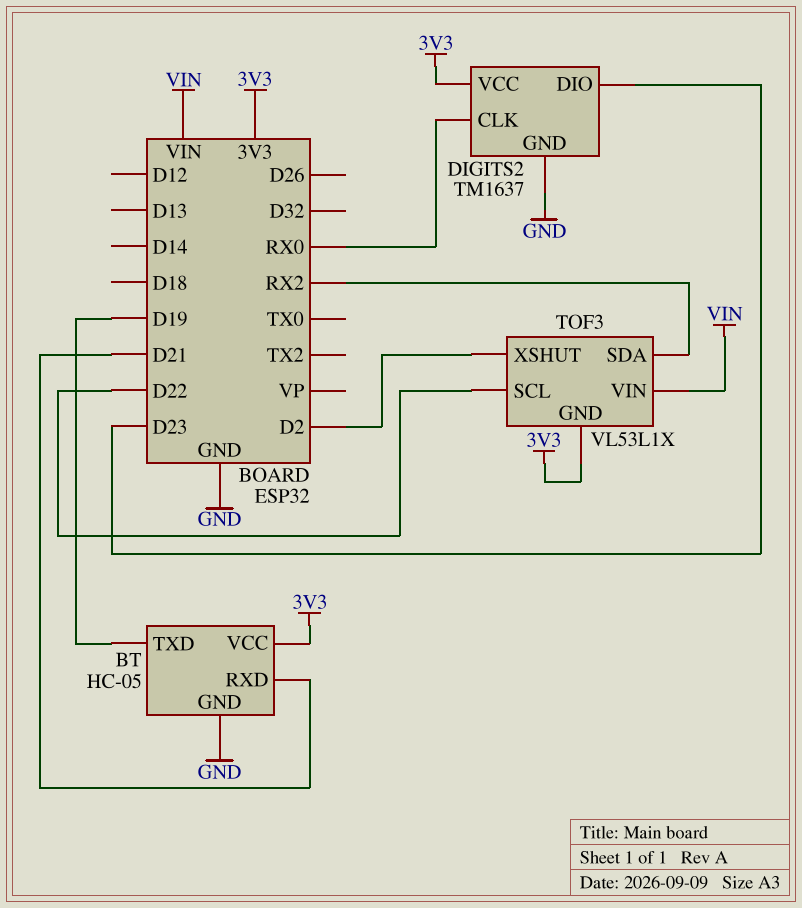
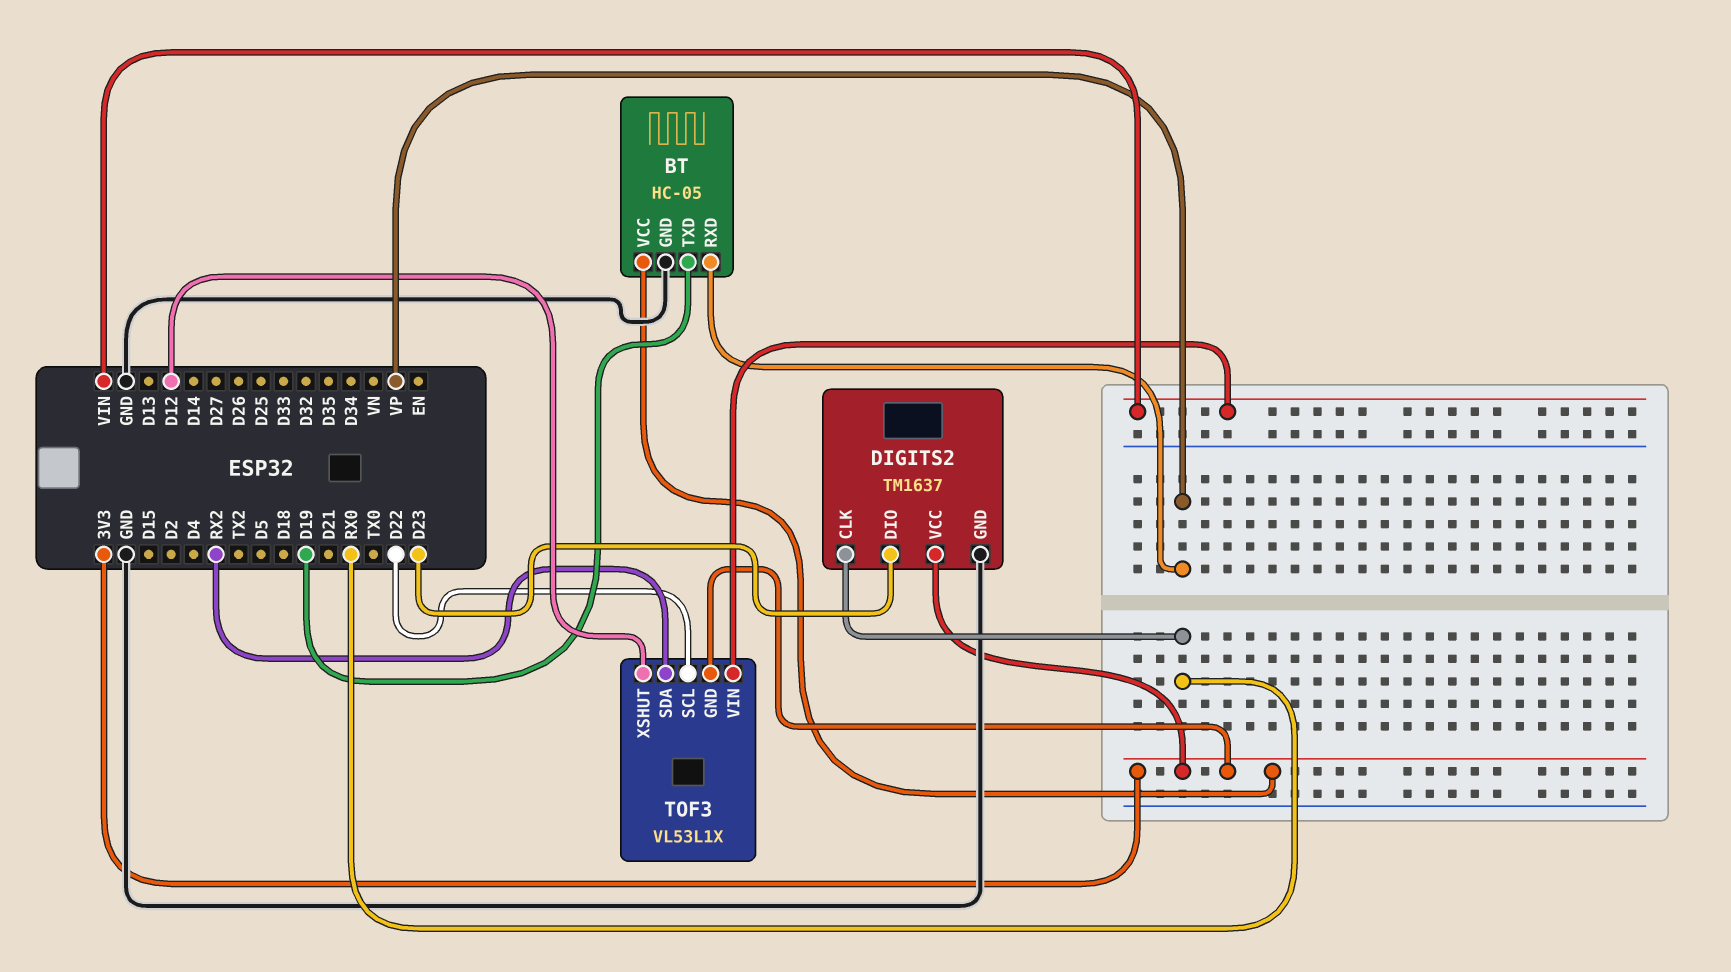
BT pin RXD: D21 -> VP
TOF3 pin XSHUT: D2 -> D12

